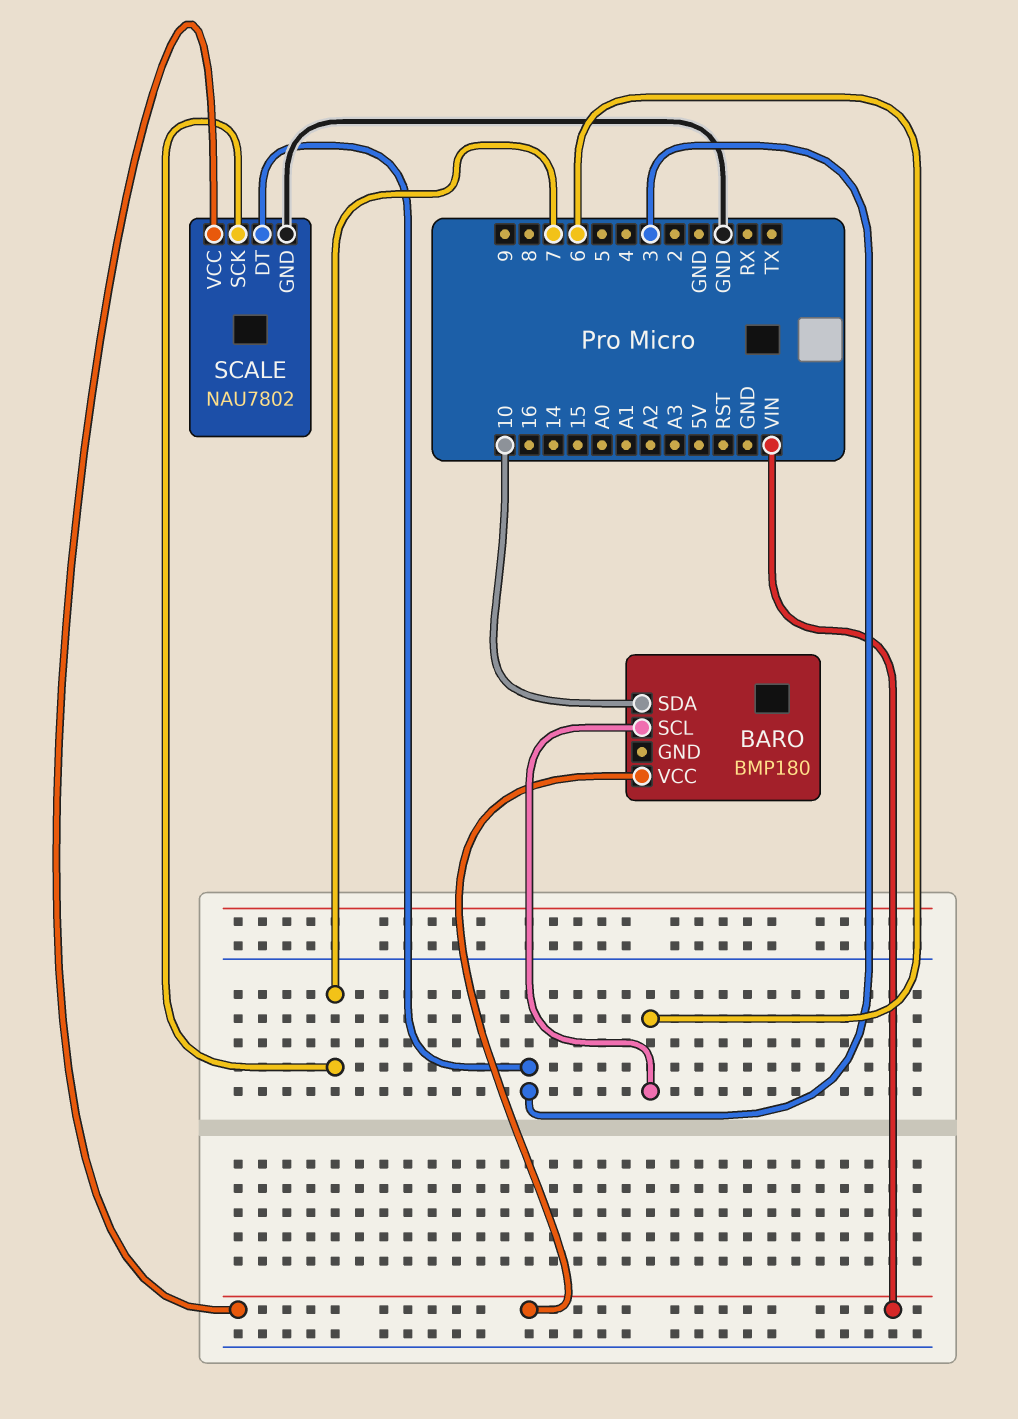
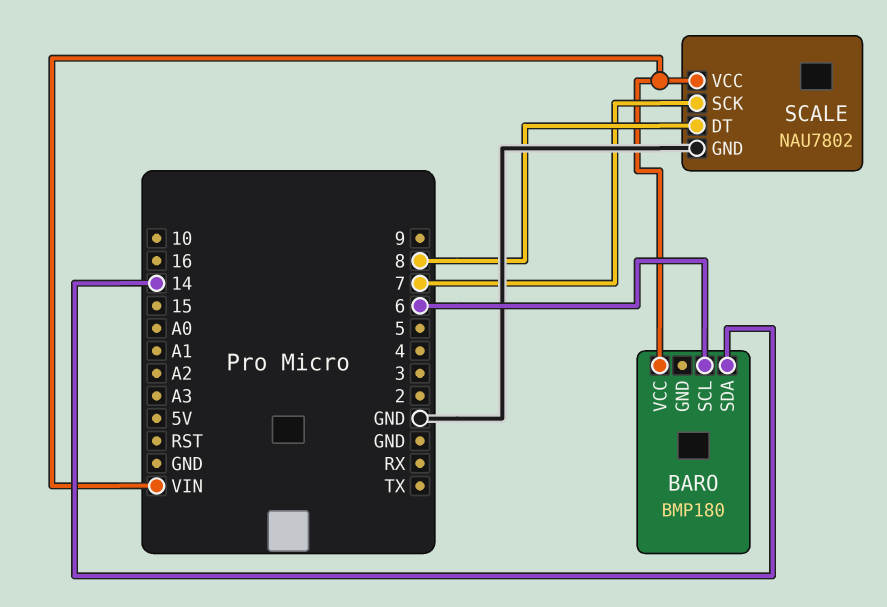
BARO pin SDA: 10 -> 14
SCALE pin DT: 3 -> 8

